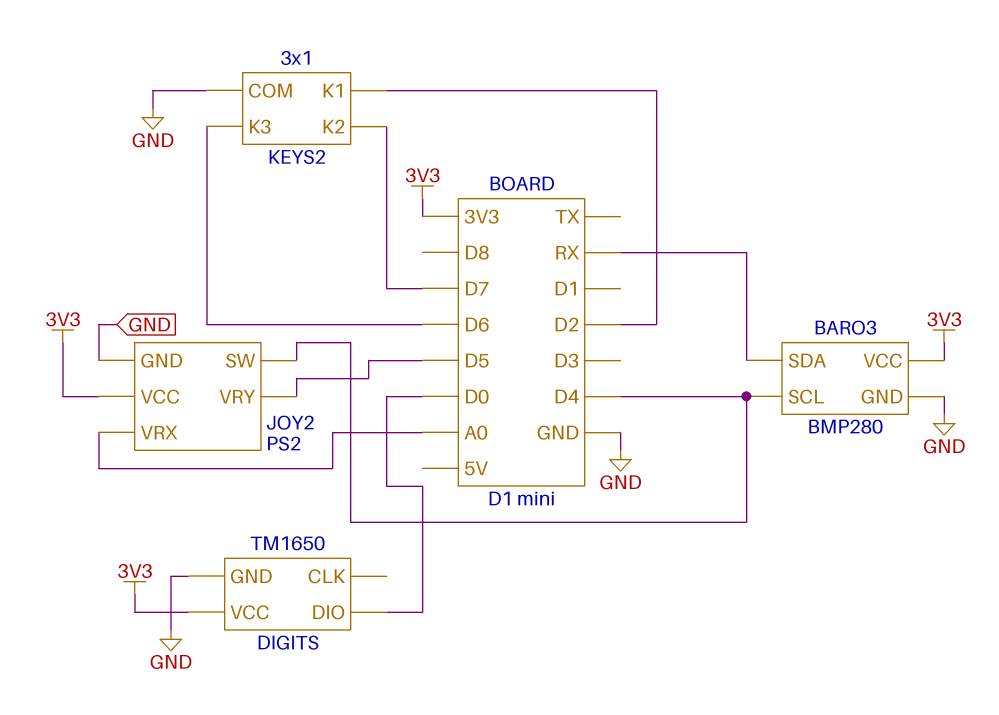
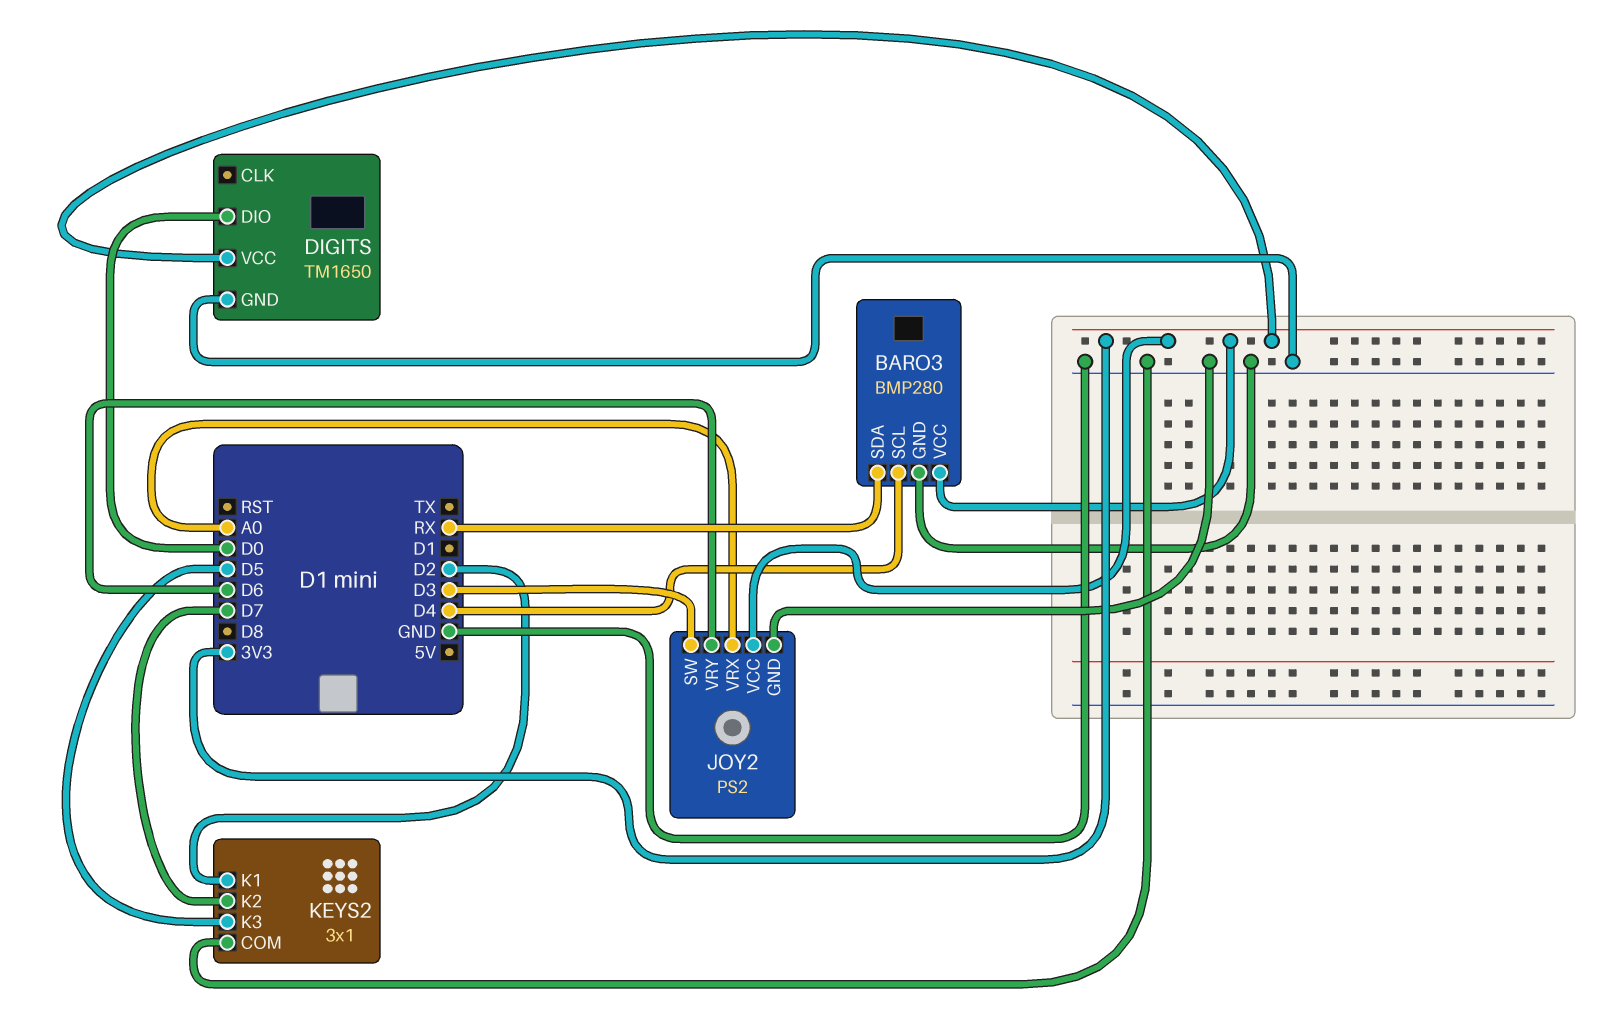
JOY2 pin SW: D4 -> D3
JOY2 pin VRY: D5 -> D6
KEYS2 pin K3: D6 -> D5

